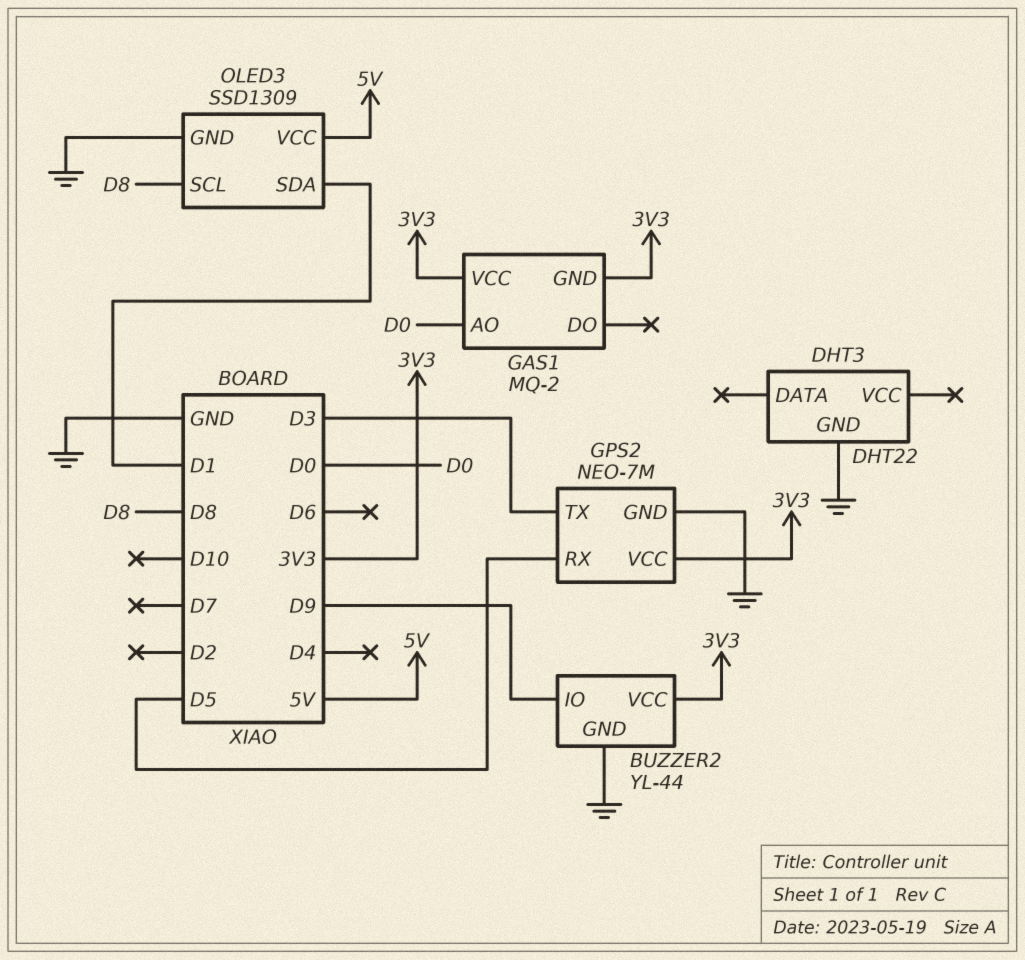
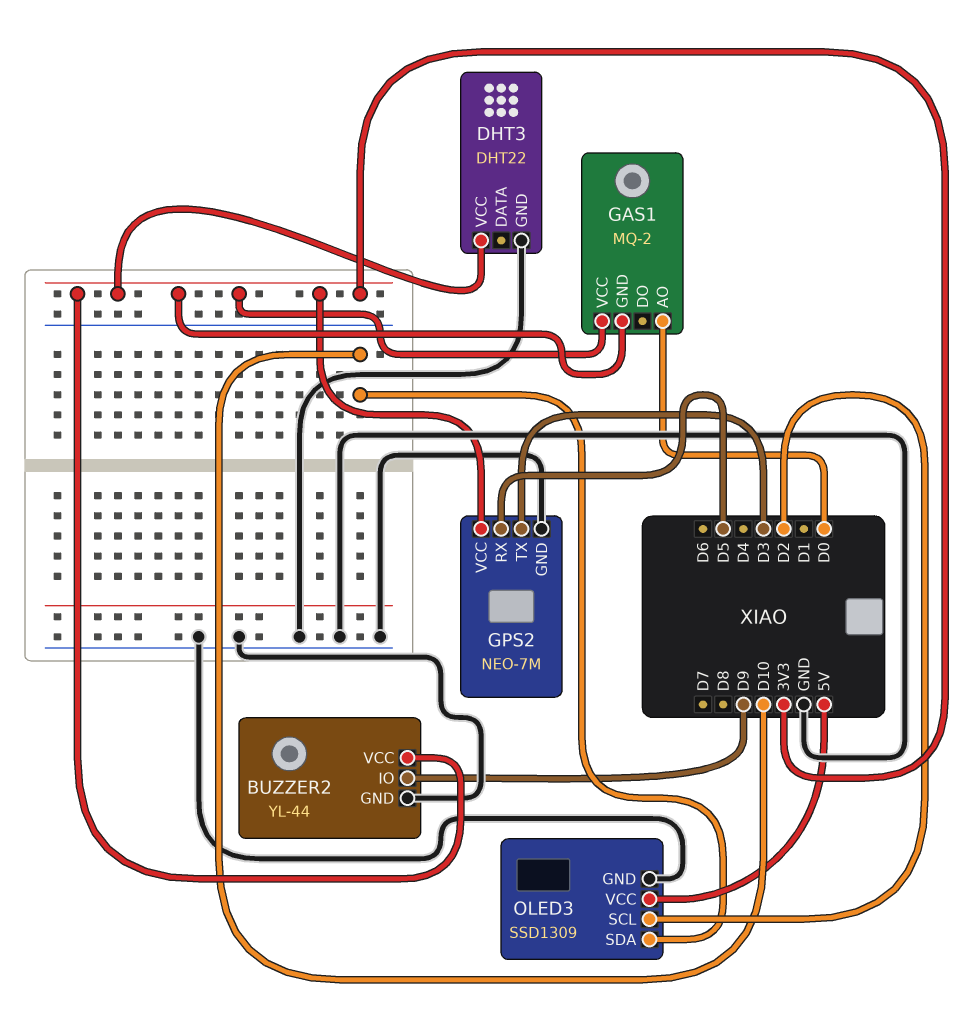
DHT3 pin VCC: none -> 3V3
OLED3 pin SCL: D8 -> D2
OLED3 pin SDA: D1 -> D10

